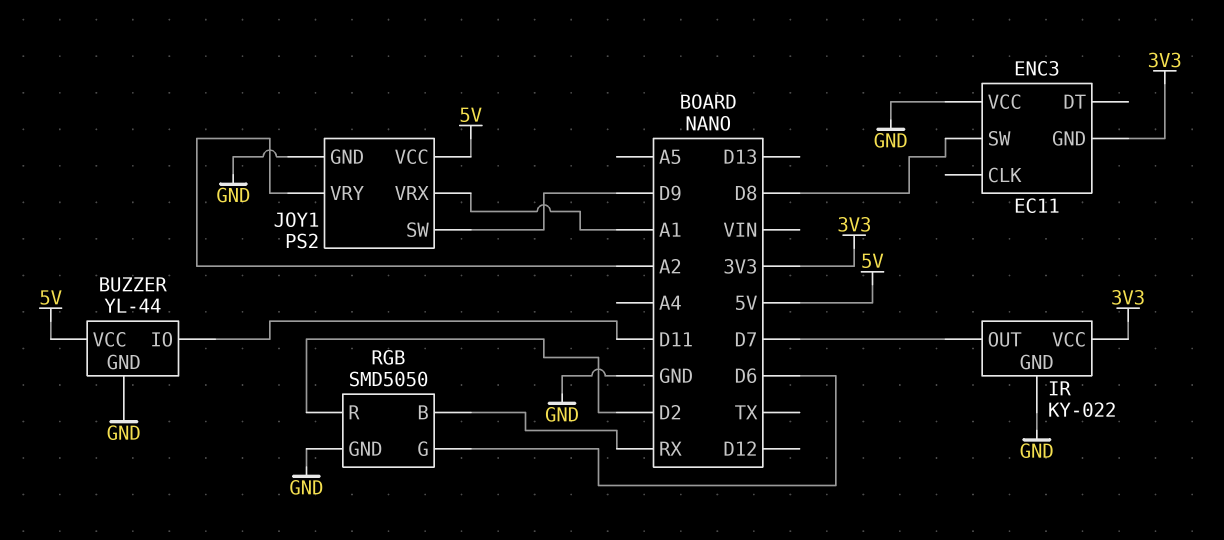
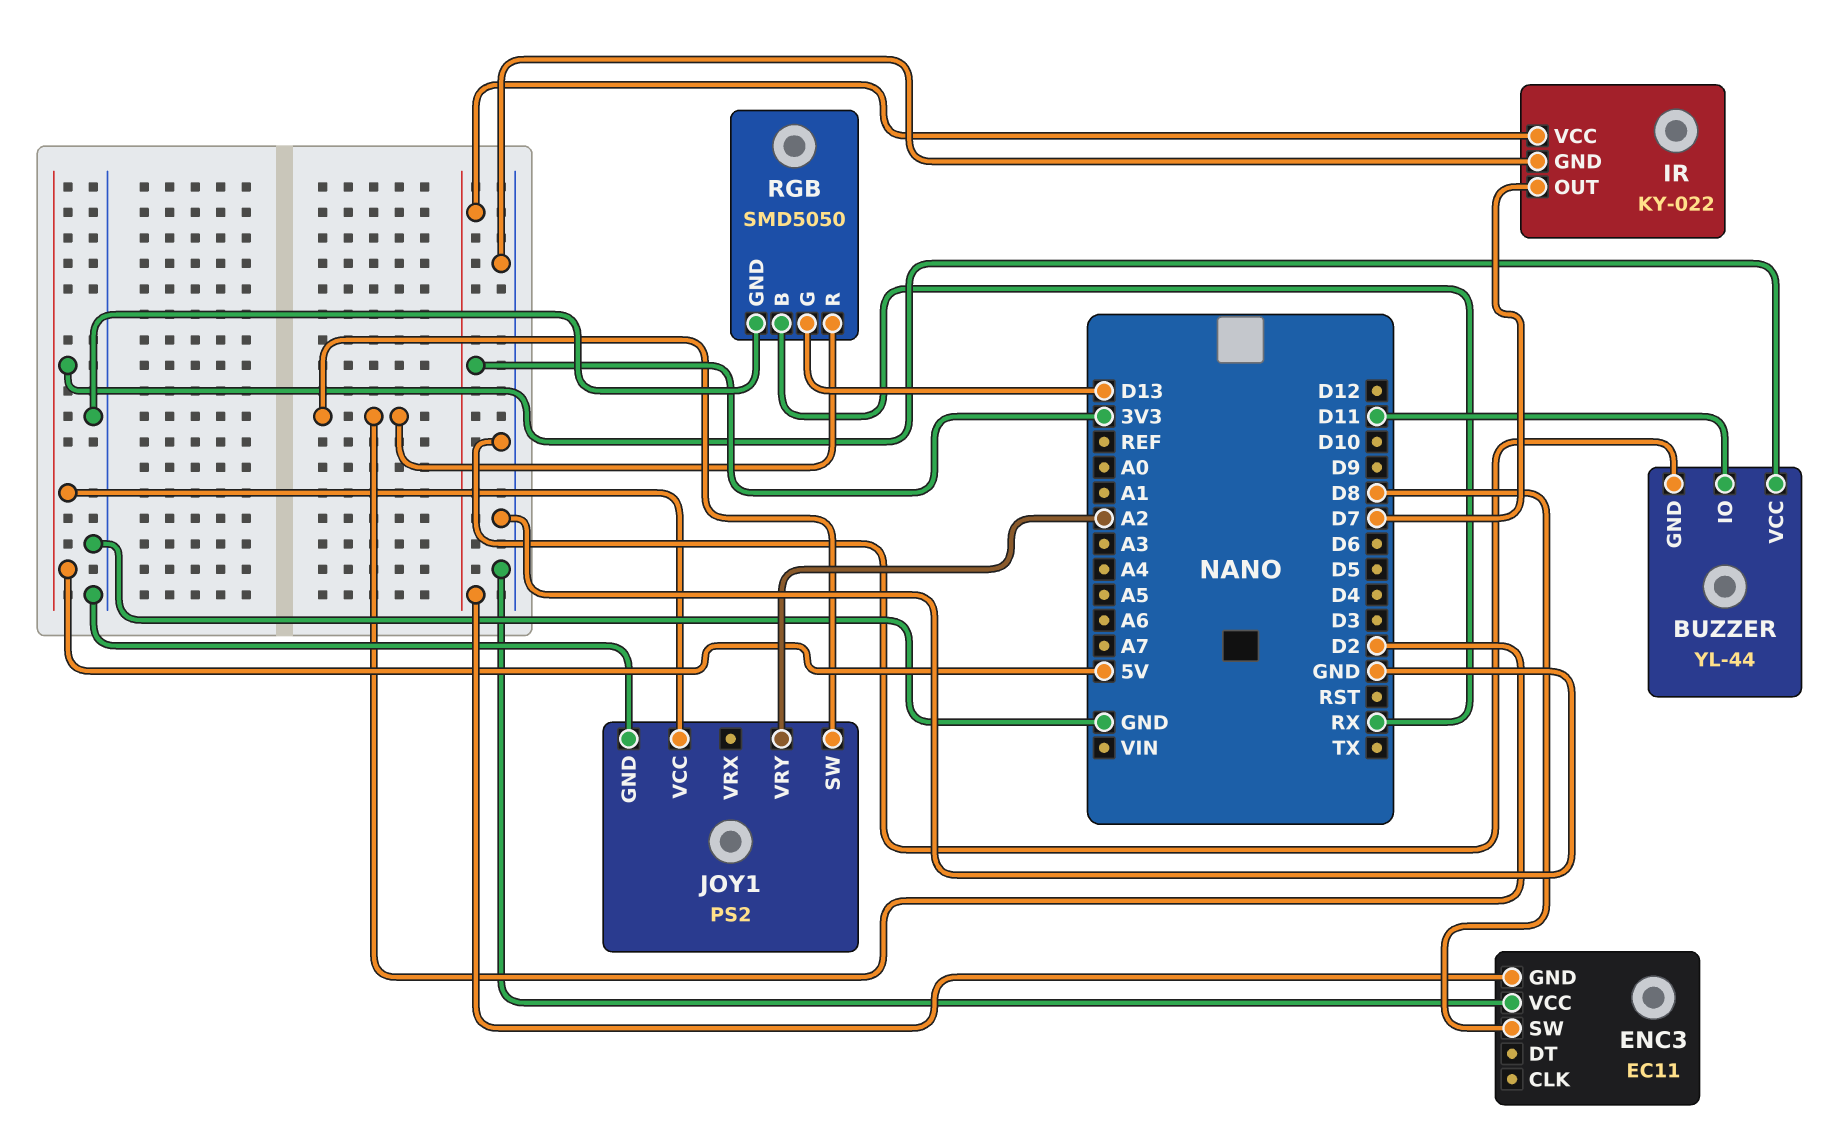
JOY1 pin SW: D9 -> D2
JOY1 pin VRX: A1 -> none
RGB pin G: D6 -> D13

